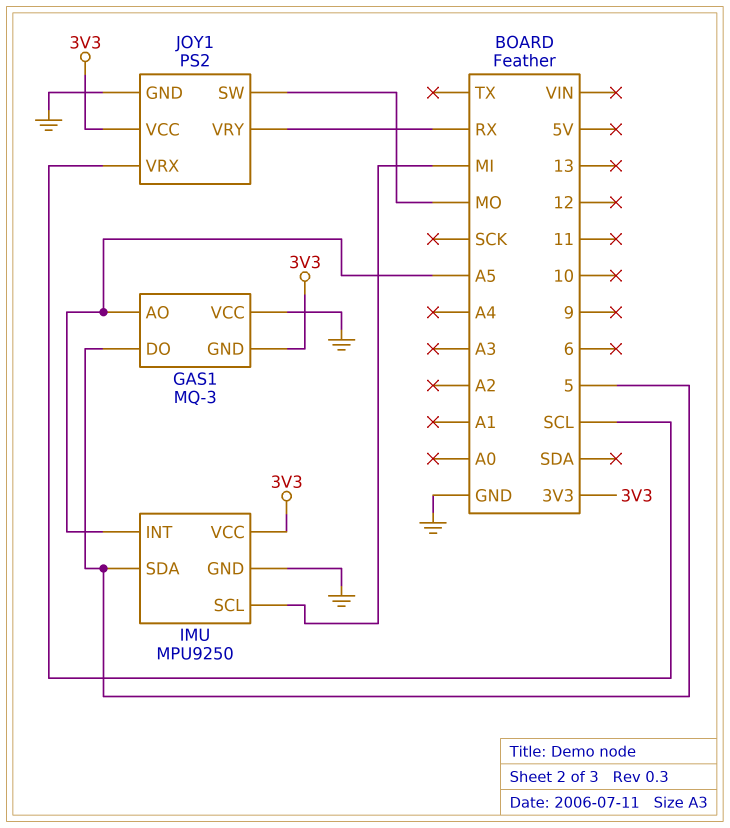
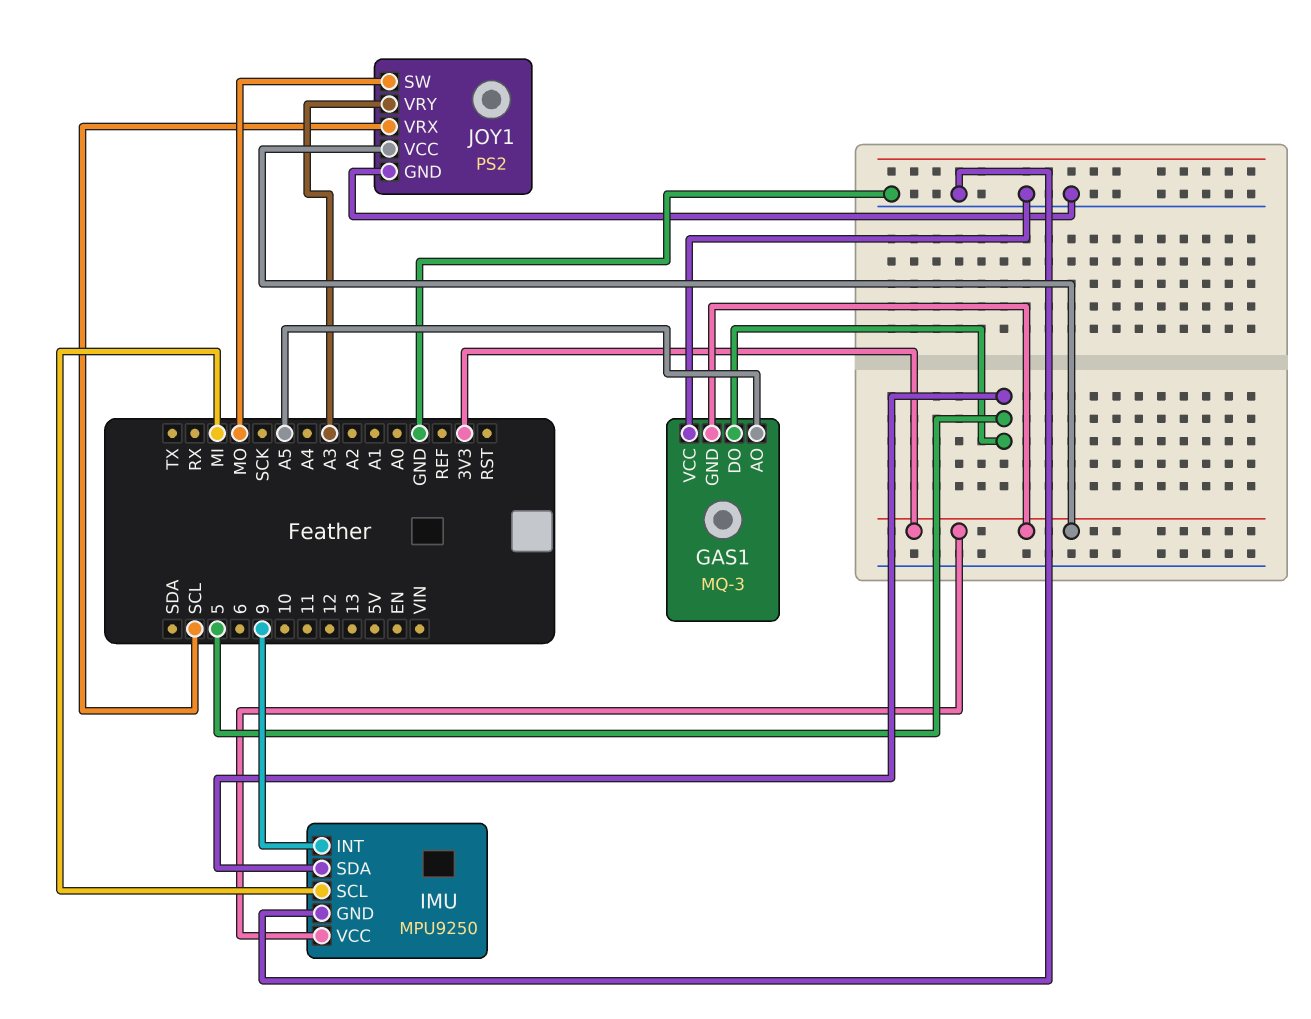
IMU pin INT: A5 -> 9
JOY1 pin VRY: RX -> A3

